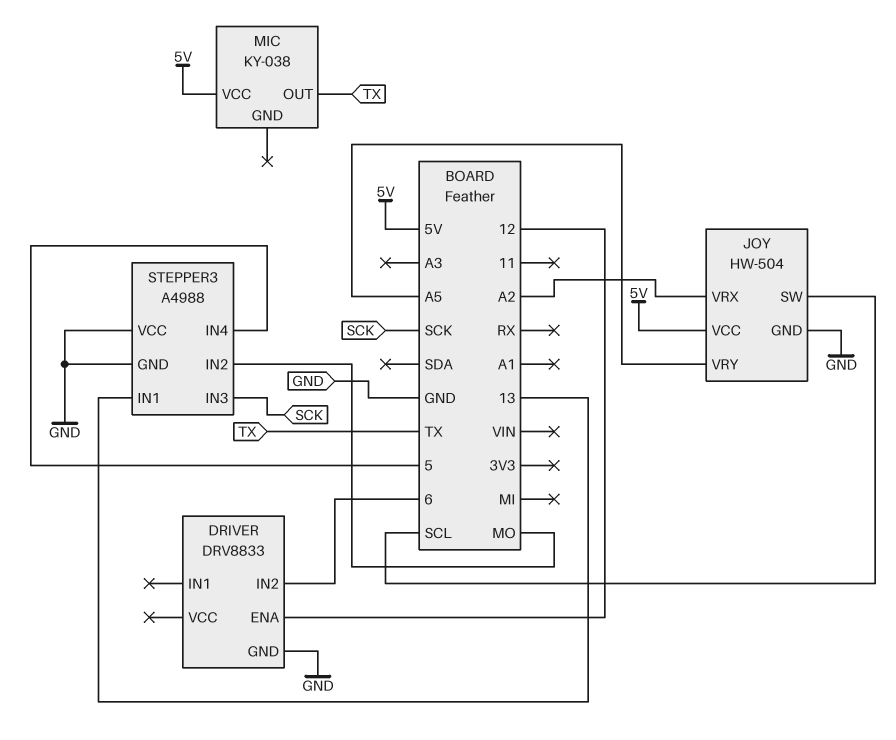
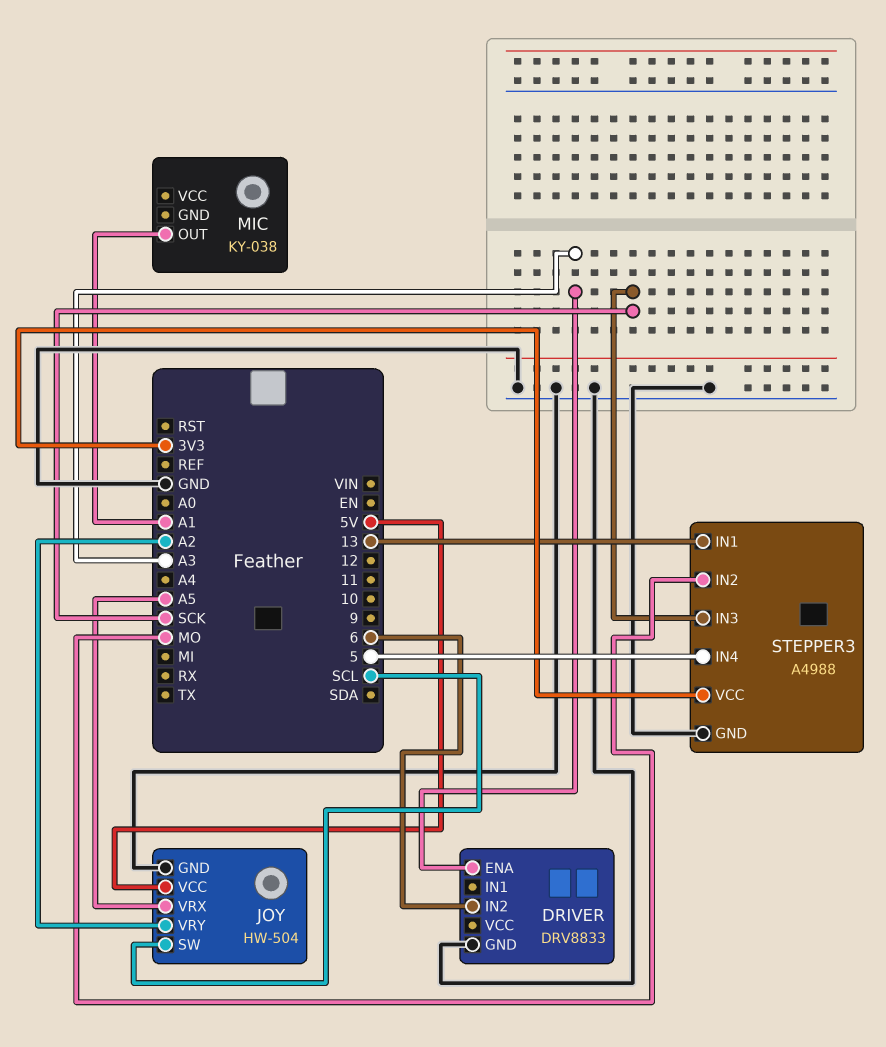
DRIVER pin ENA: 12 -> A3
JOY pin VRX: A2 -> A5
JOY pin VRY: A5 -> A2
MIC pin OUT: TX -> A1
MIC pin VCC: 5V -> none
STEPPER3 pin VCC: GND -> 3V3

